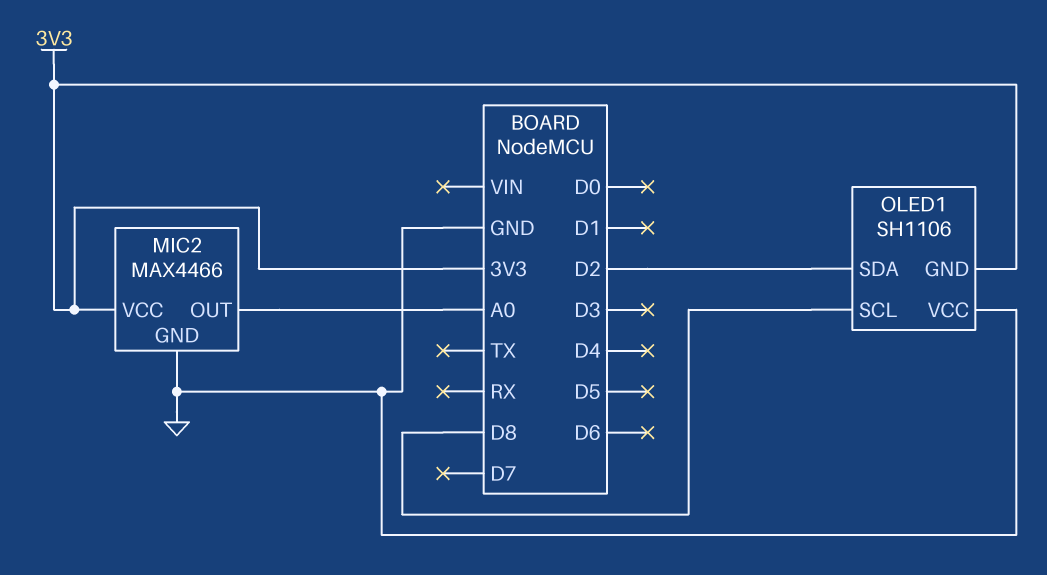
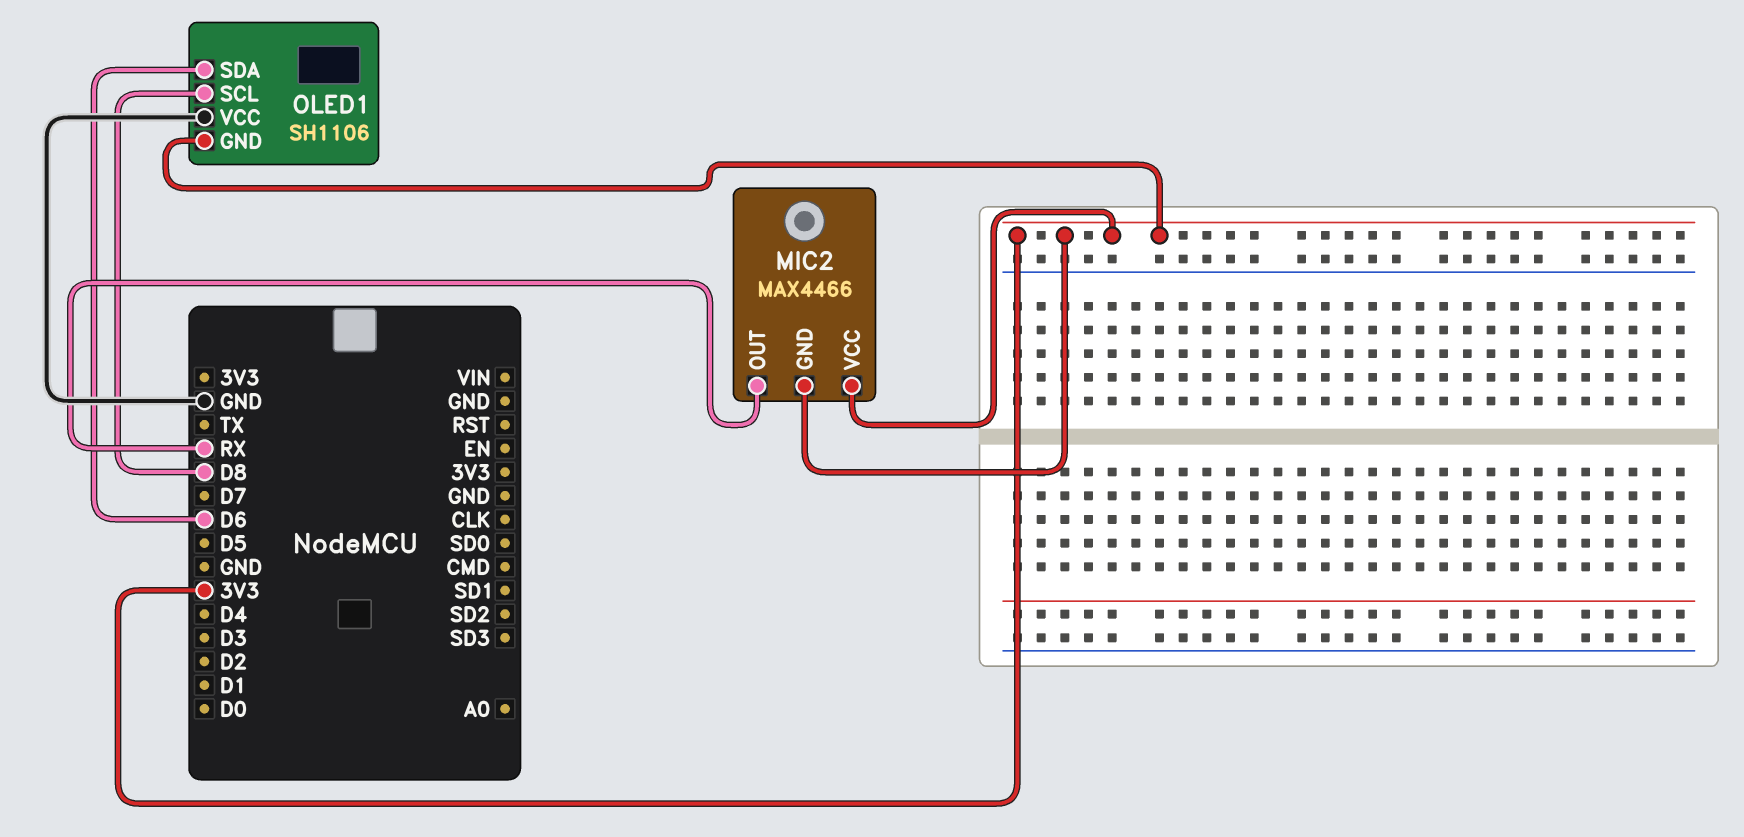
MIC2 pin GND: GND -> 3V3
MIC2 pin OUT: A0 -> RX
OLED1 pin SDA: D2 -> D6

